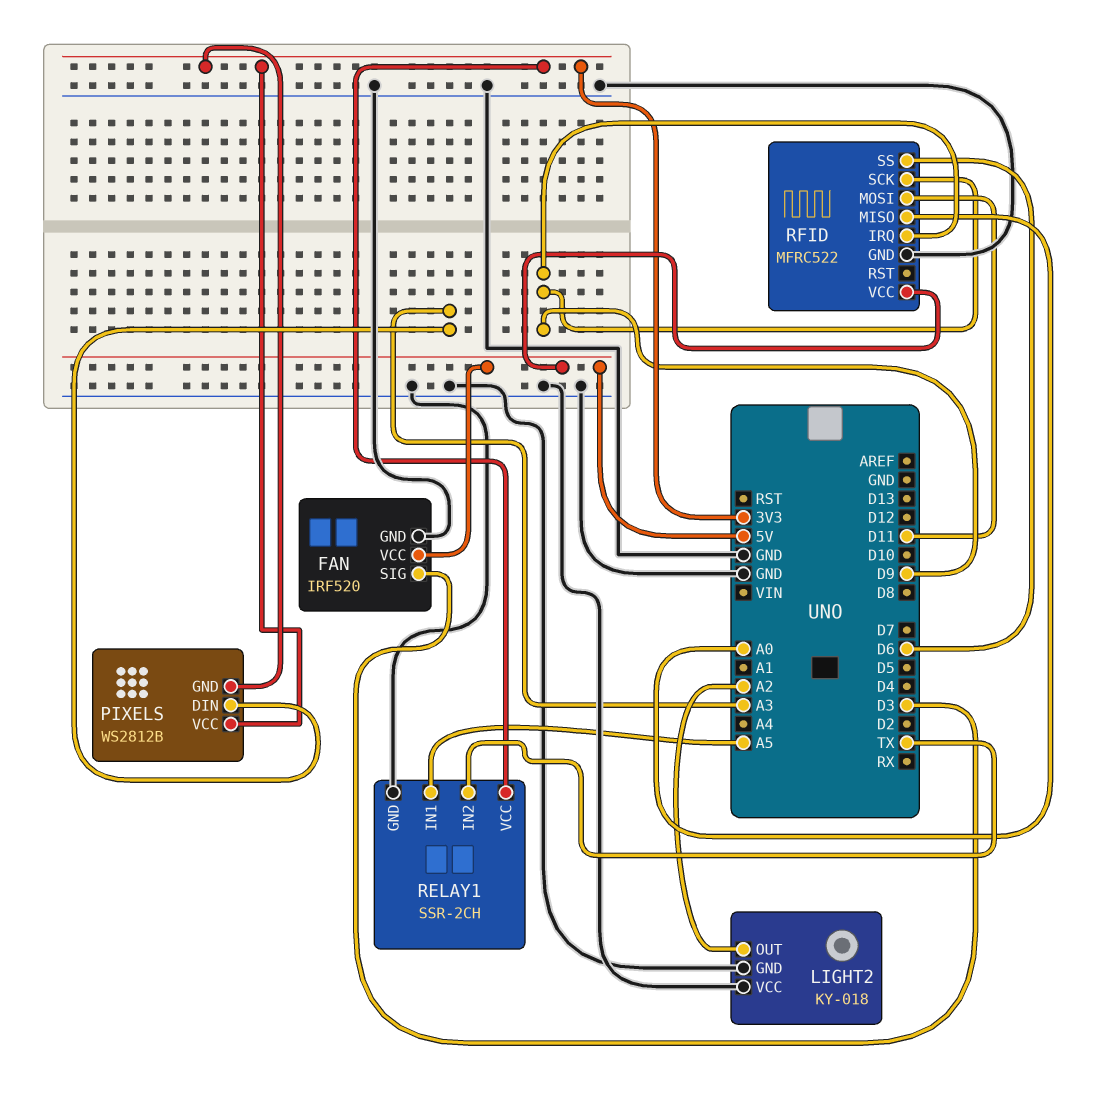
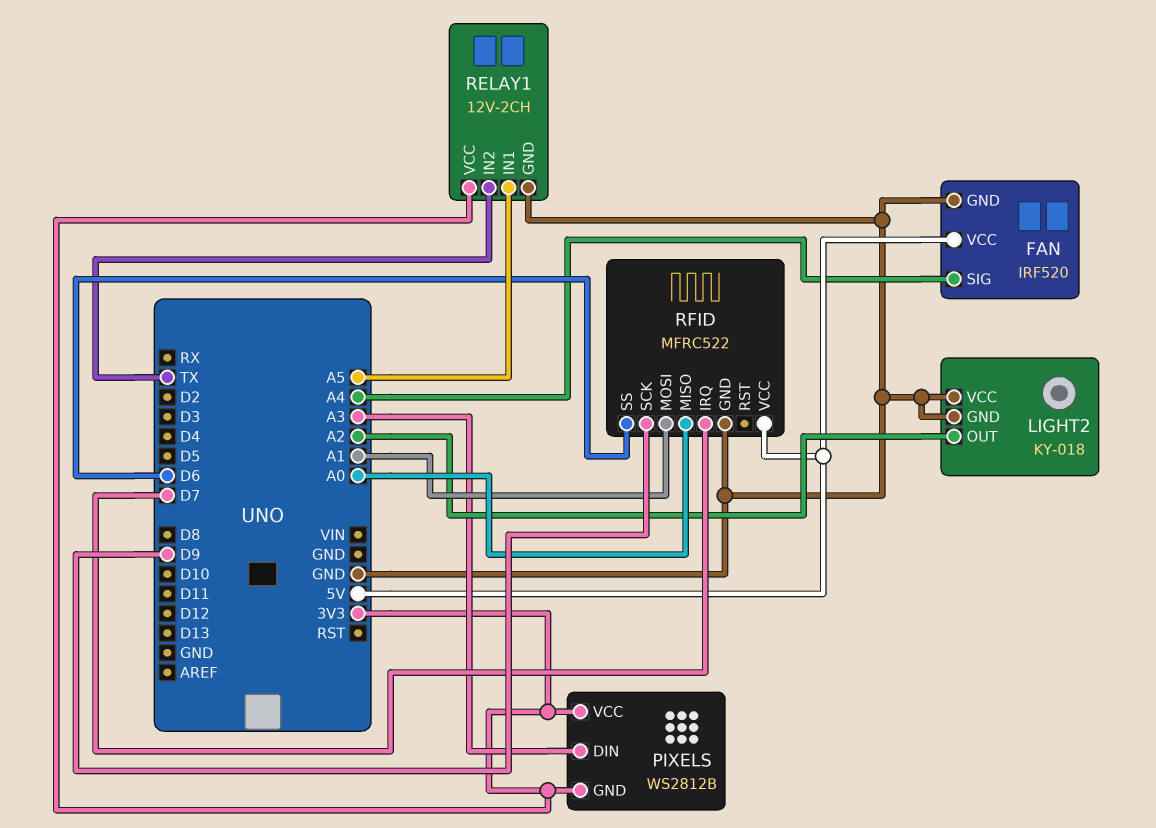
FAN pin SIG: D3 -> A4
RELAY1: SSR-2CH -> 12V-2CH
RFID pin IRQ: D9 -> D7
RFID pin MOSI: D11 -> A1

